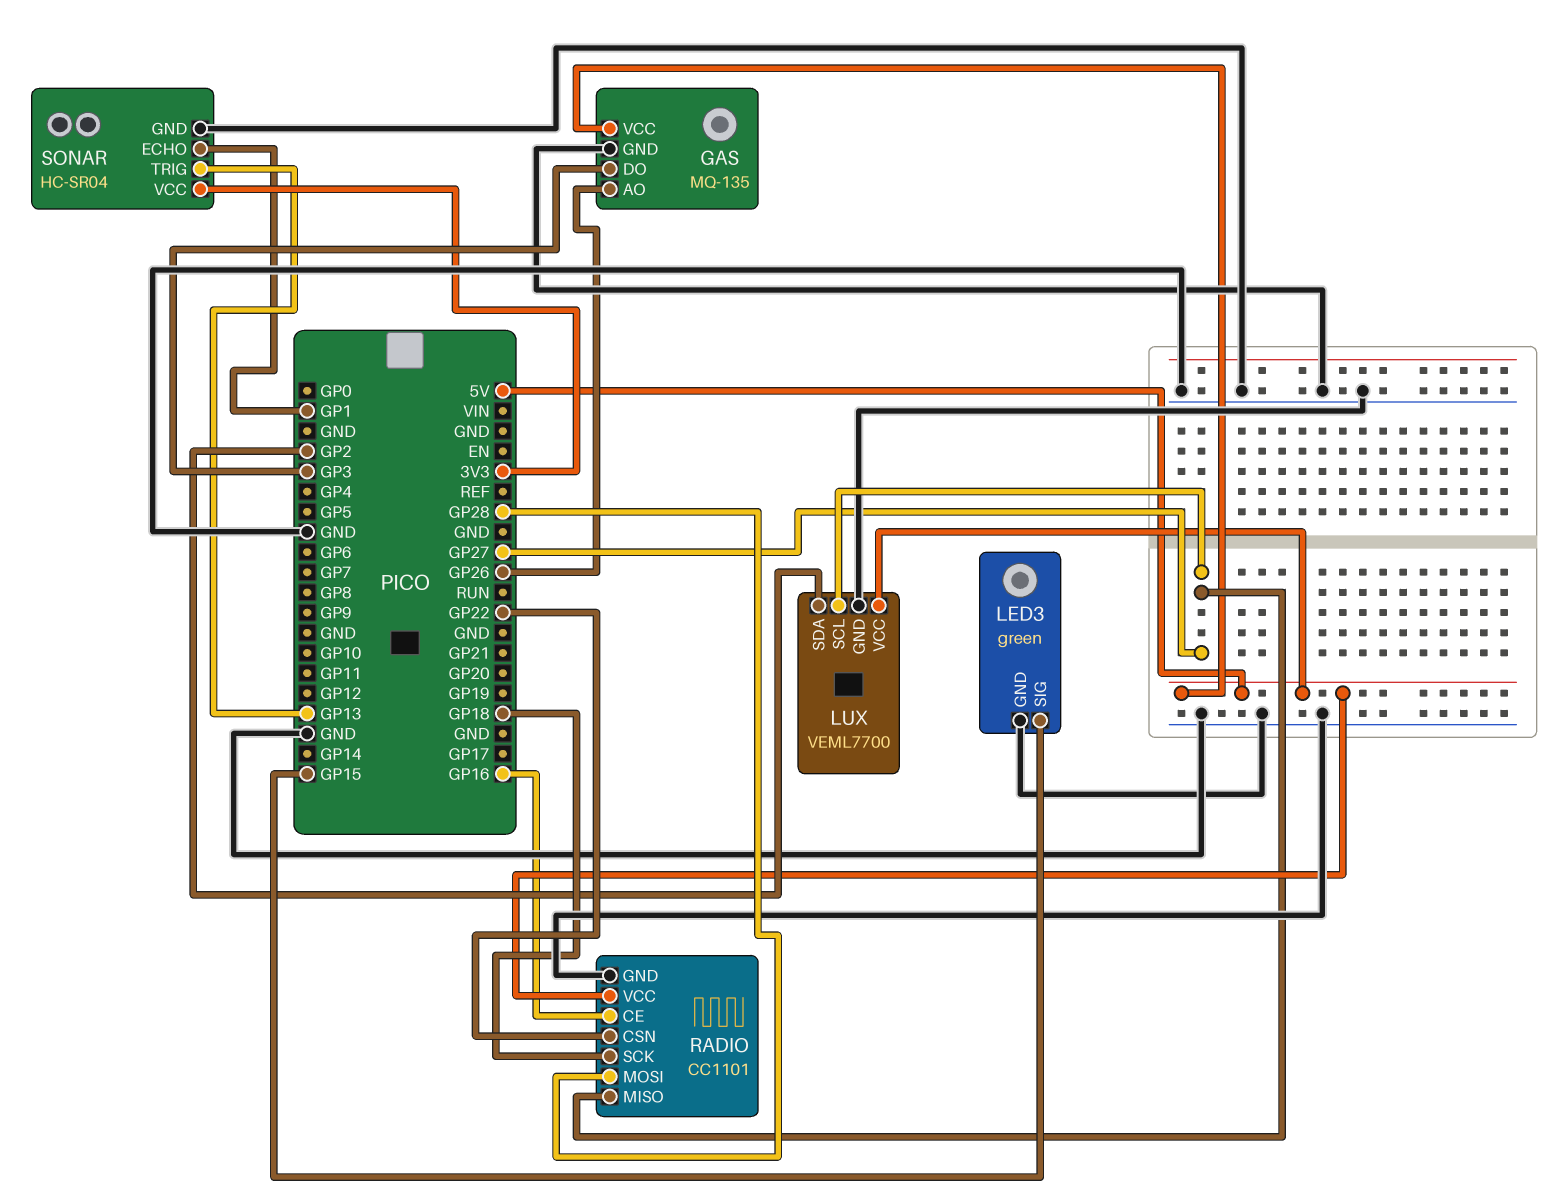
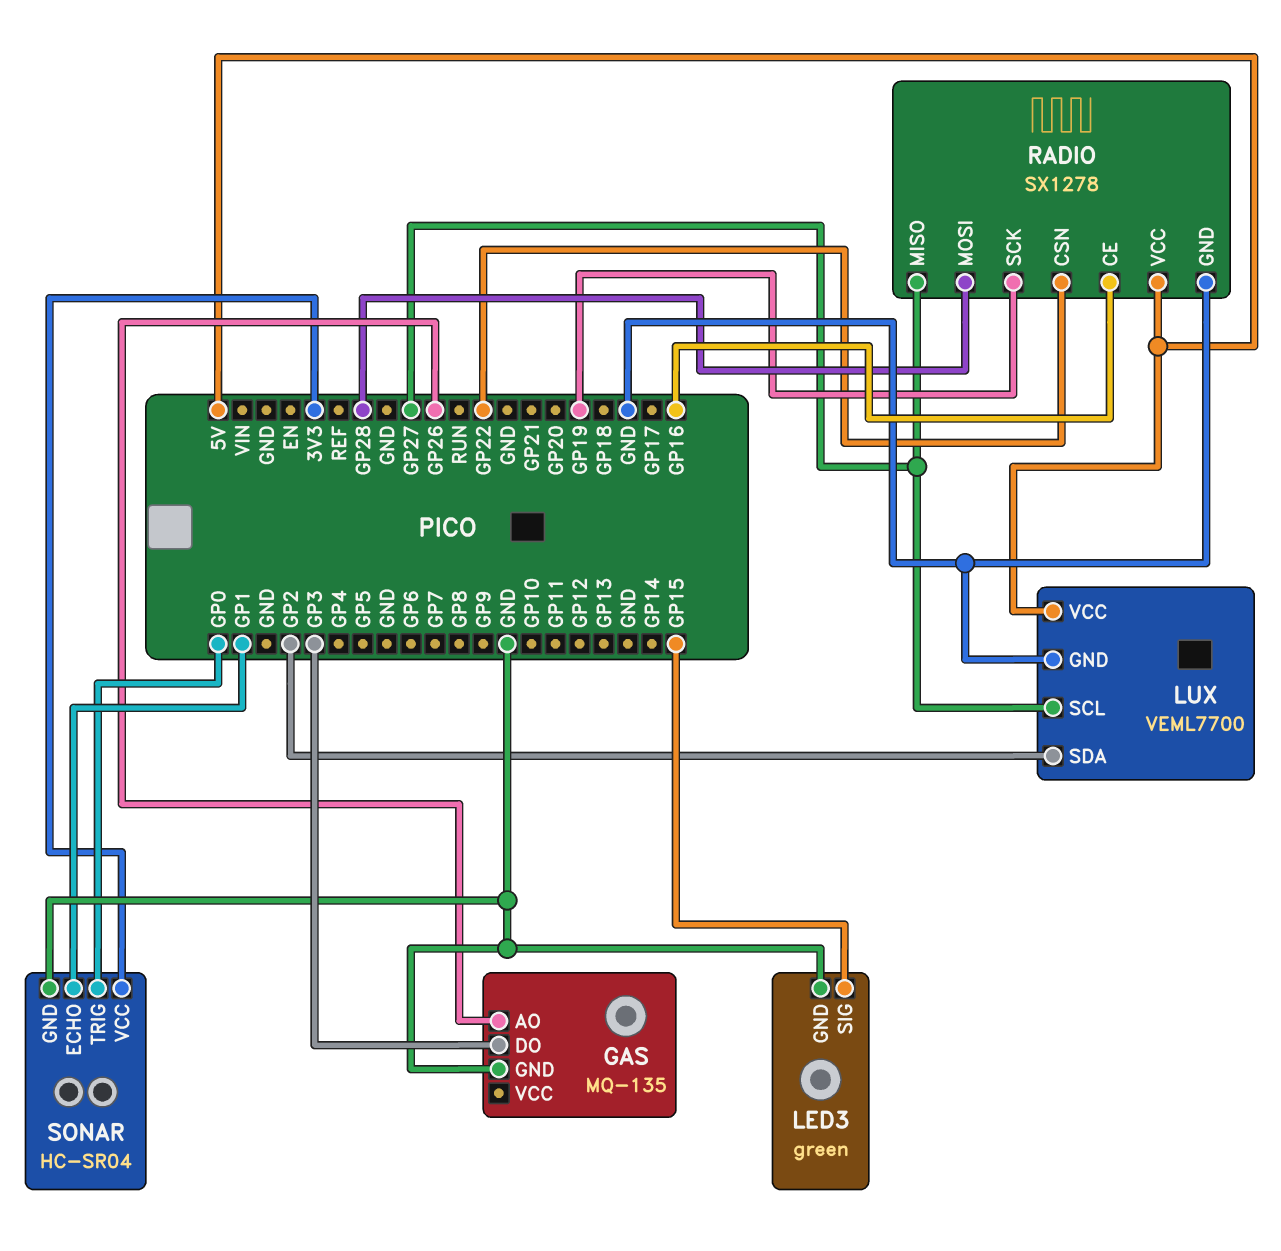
GAS pin VCC: 5V -> none
RADIO: CC1101 -> SX1278
RADIO pin SCK: GP18 -> GP19
SONAR pin TRIG: GP13 -> GP0

